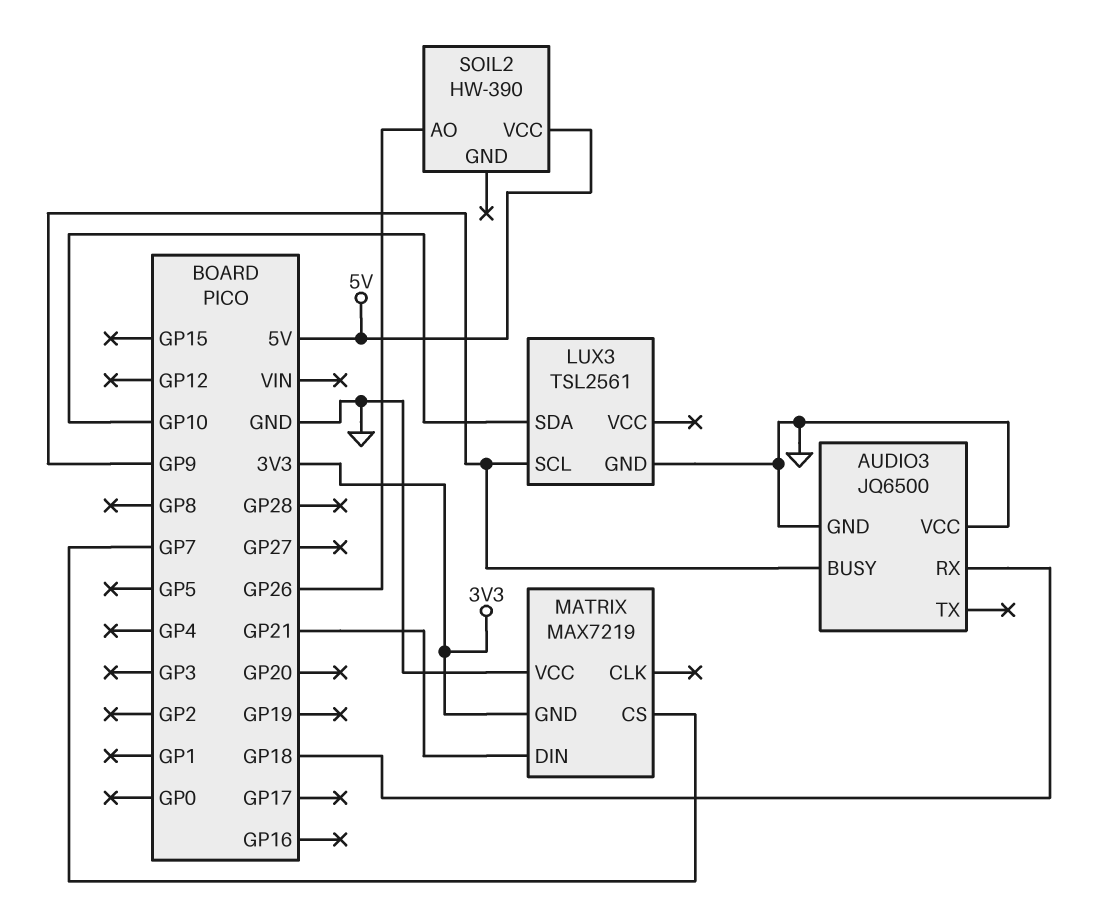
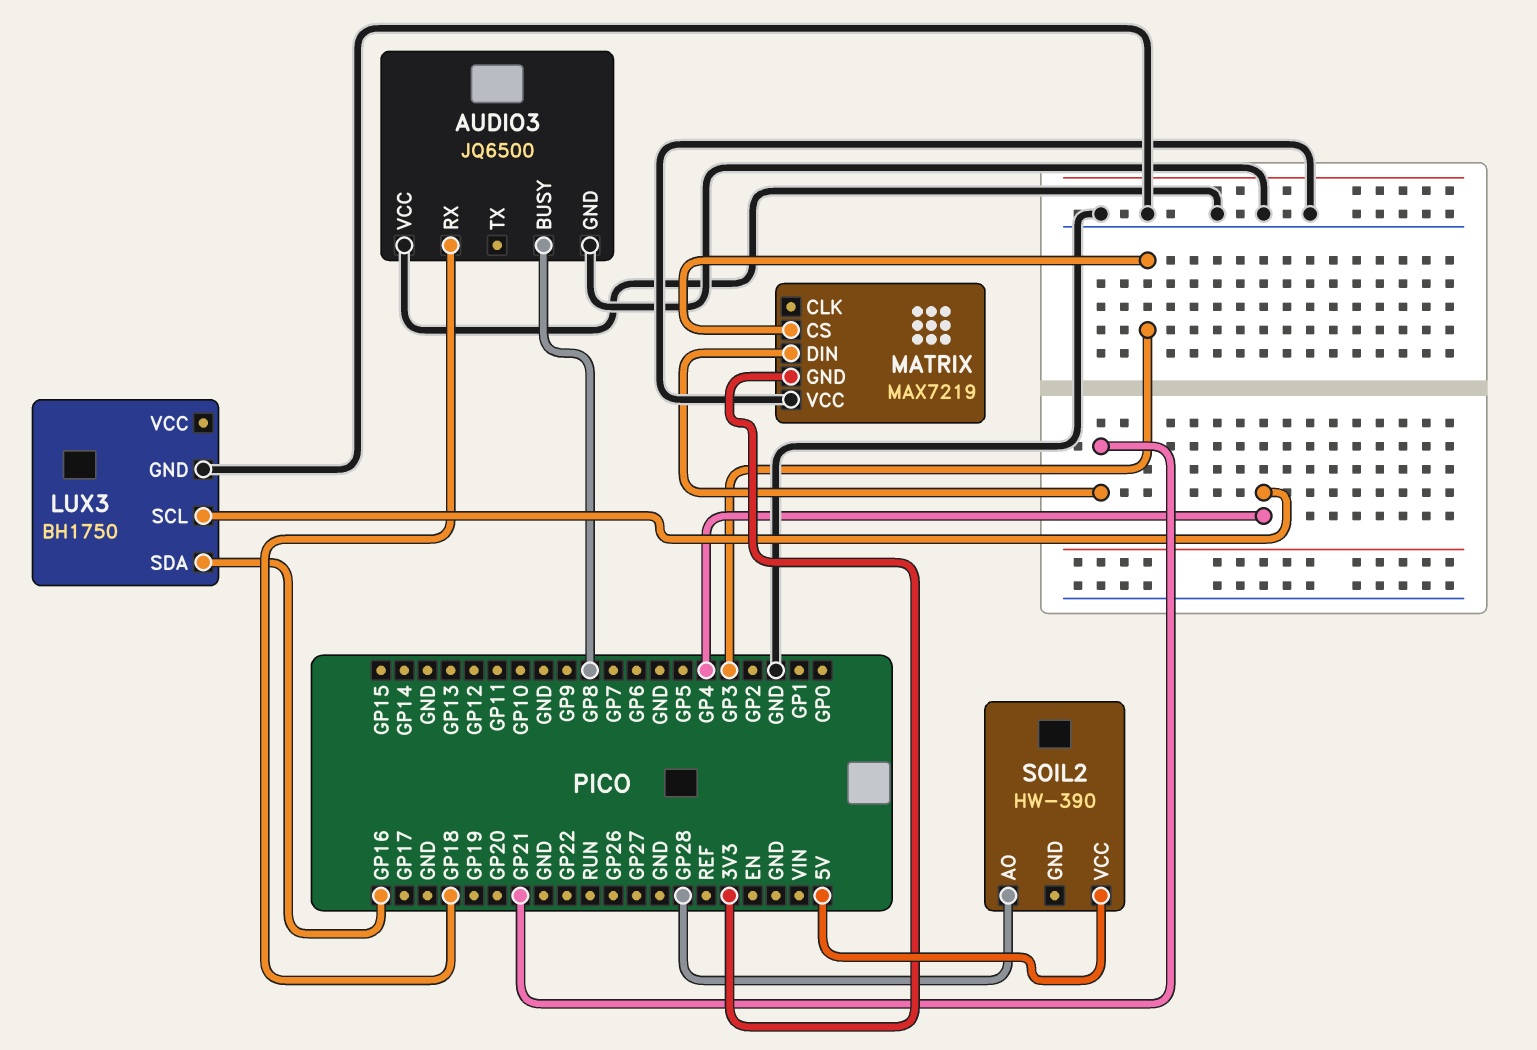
AUDIO3 pin BUSY: GP9 -> GP8
LUX3: TSL2561 -> BH1750
LUX3 pin SCL: GP9 -> GP4
LUX3 pin SDA: GP10 -> GP16
MATRIX pin CS: GP7 -> GP3
SOIL2 pin AO: GP26 -> GP28

